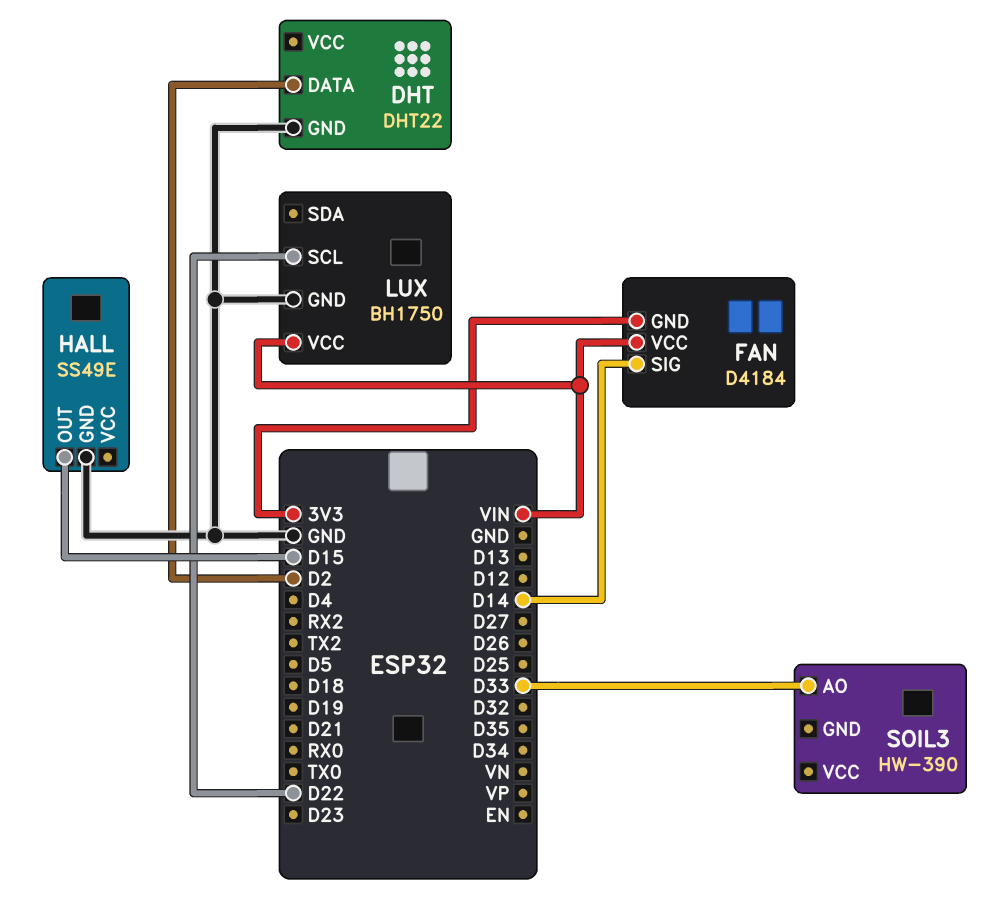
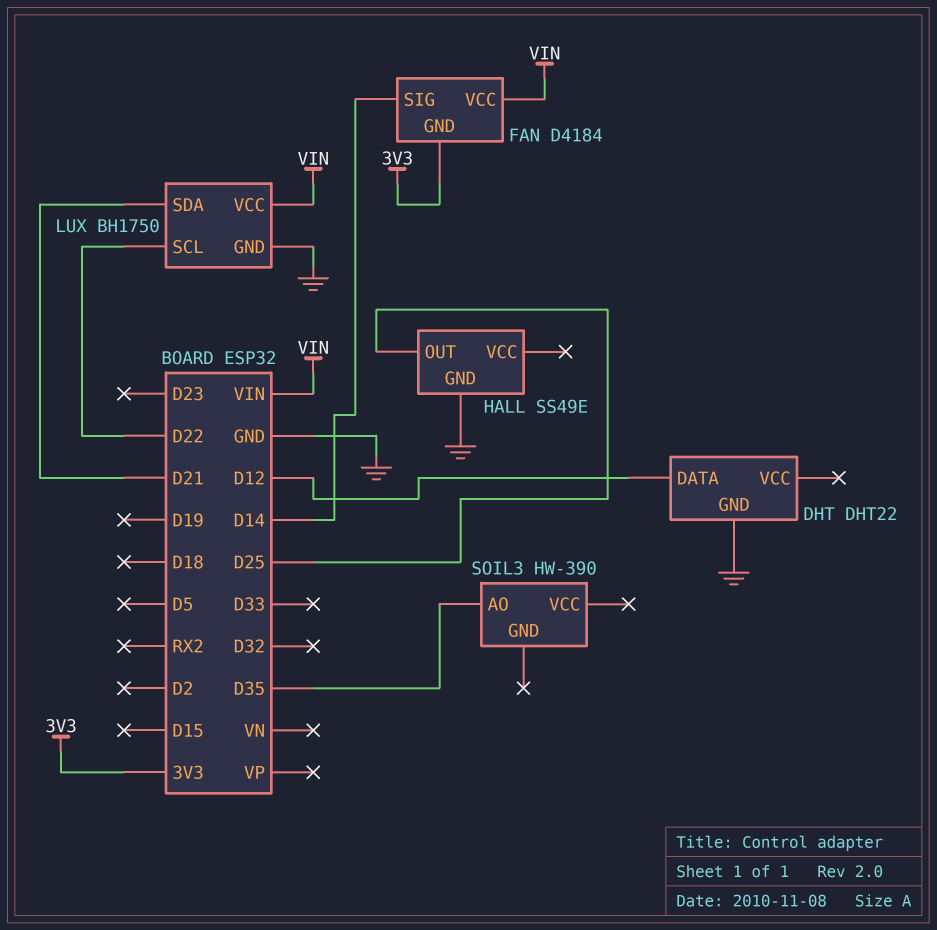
DHT pin DATA: D2 -> D12
HALL pin OUT: D15 -> D25
LUX pin SDA: none -> D21
SOIL3 pin AO: D33 -> D35

